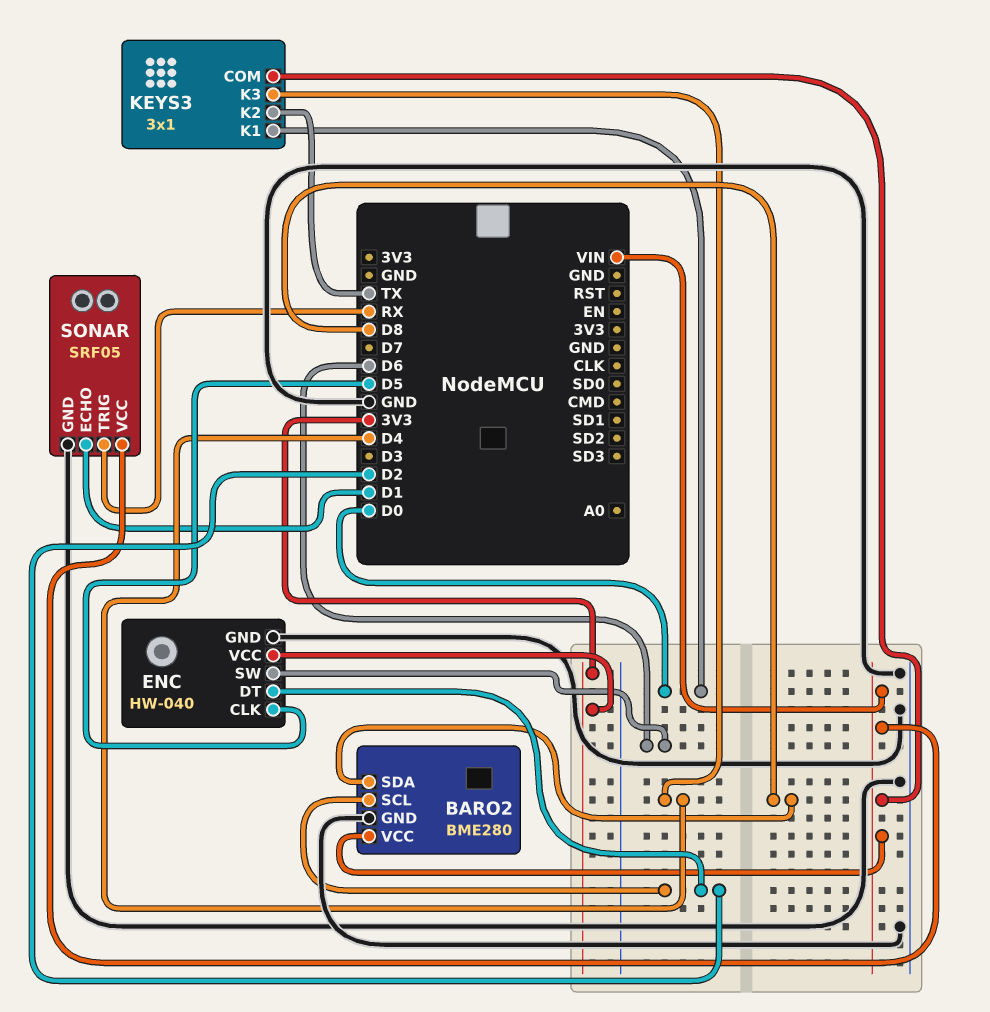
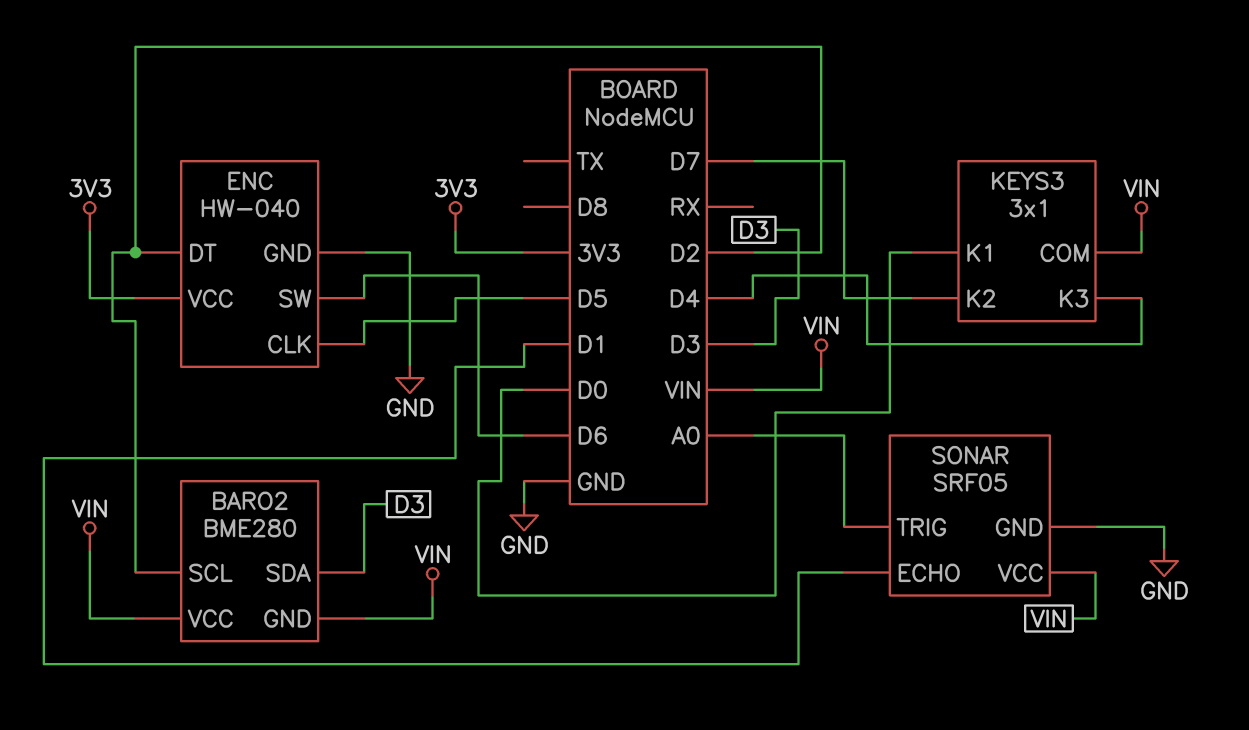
BARO2 pin GND: GND -> VIN
BARO2 pin SDA: D8 -> D3
KEYS3 pin K2: TX -> D7
SONAR pin TRIG: RX -> A0

